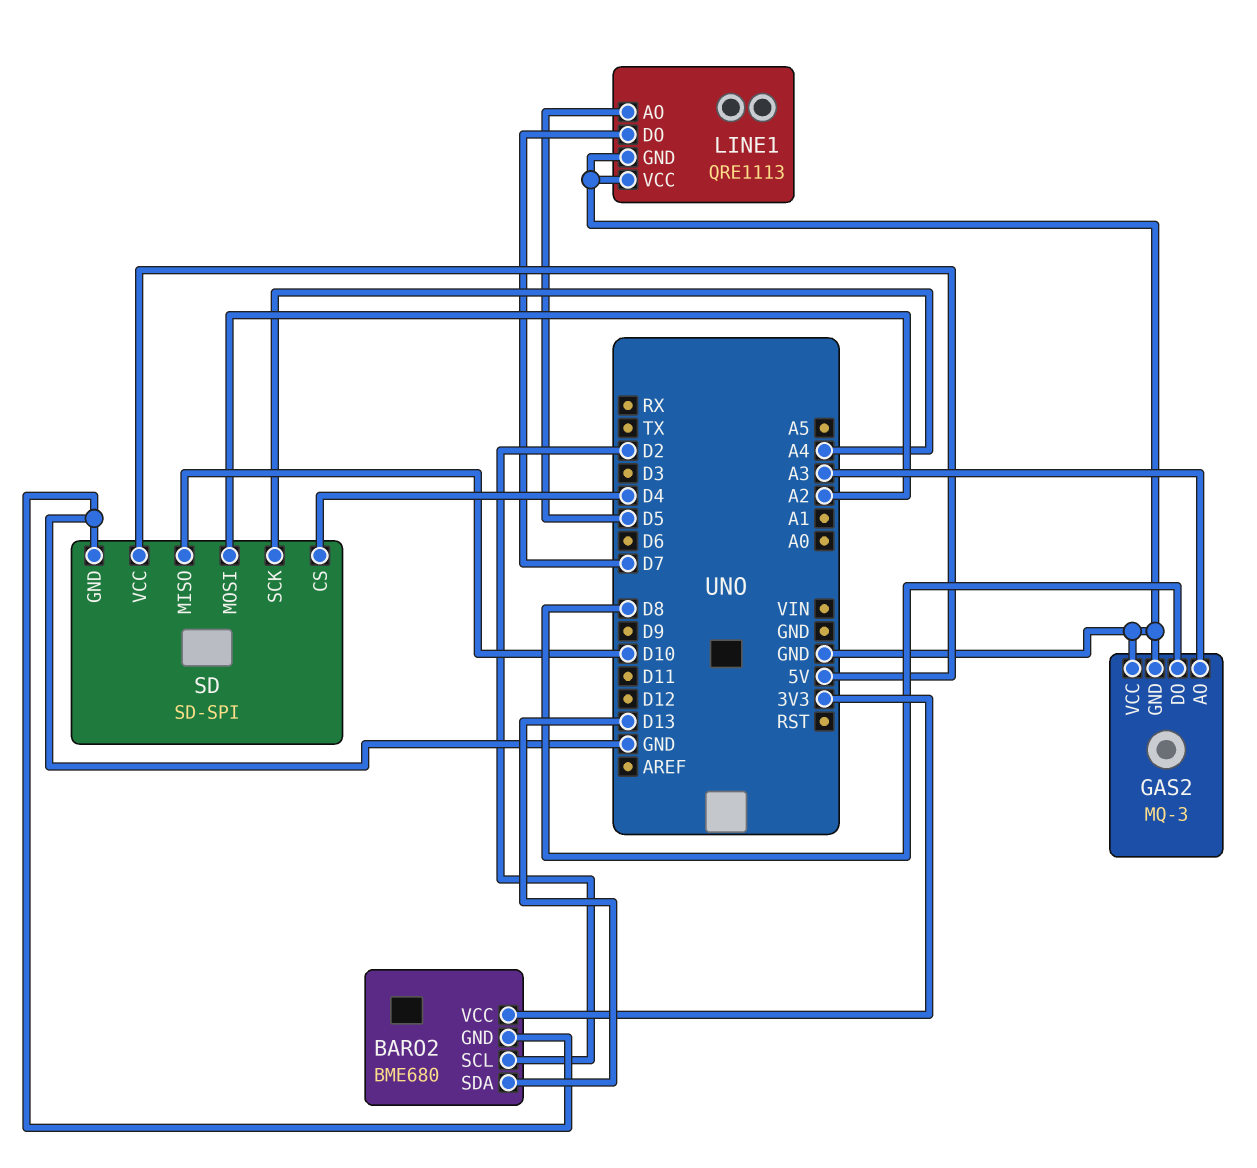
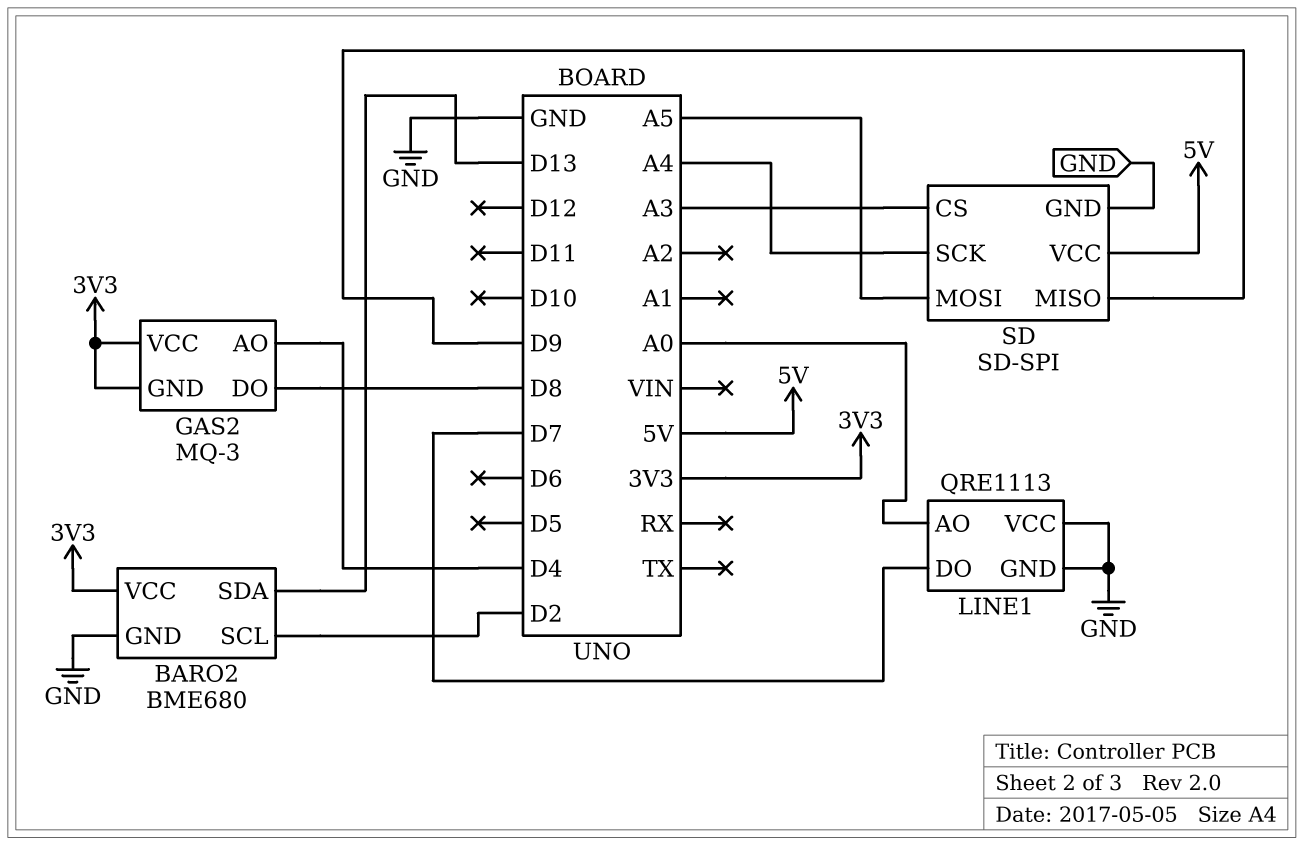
GAS2 pin AO: A3 -> D4
GAS2 pin GND: GND -> 3V3
GAS2 pin VCC: GND -> 3V3
LINE1 pin AO: D5 -> A0
SD pin CS: D4 -> A3
SD pin MISO: D10 -> D9
SD pin MOSI: A2 -> A5

